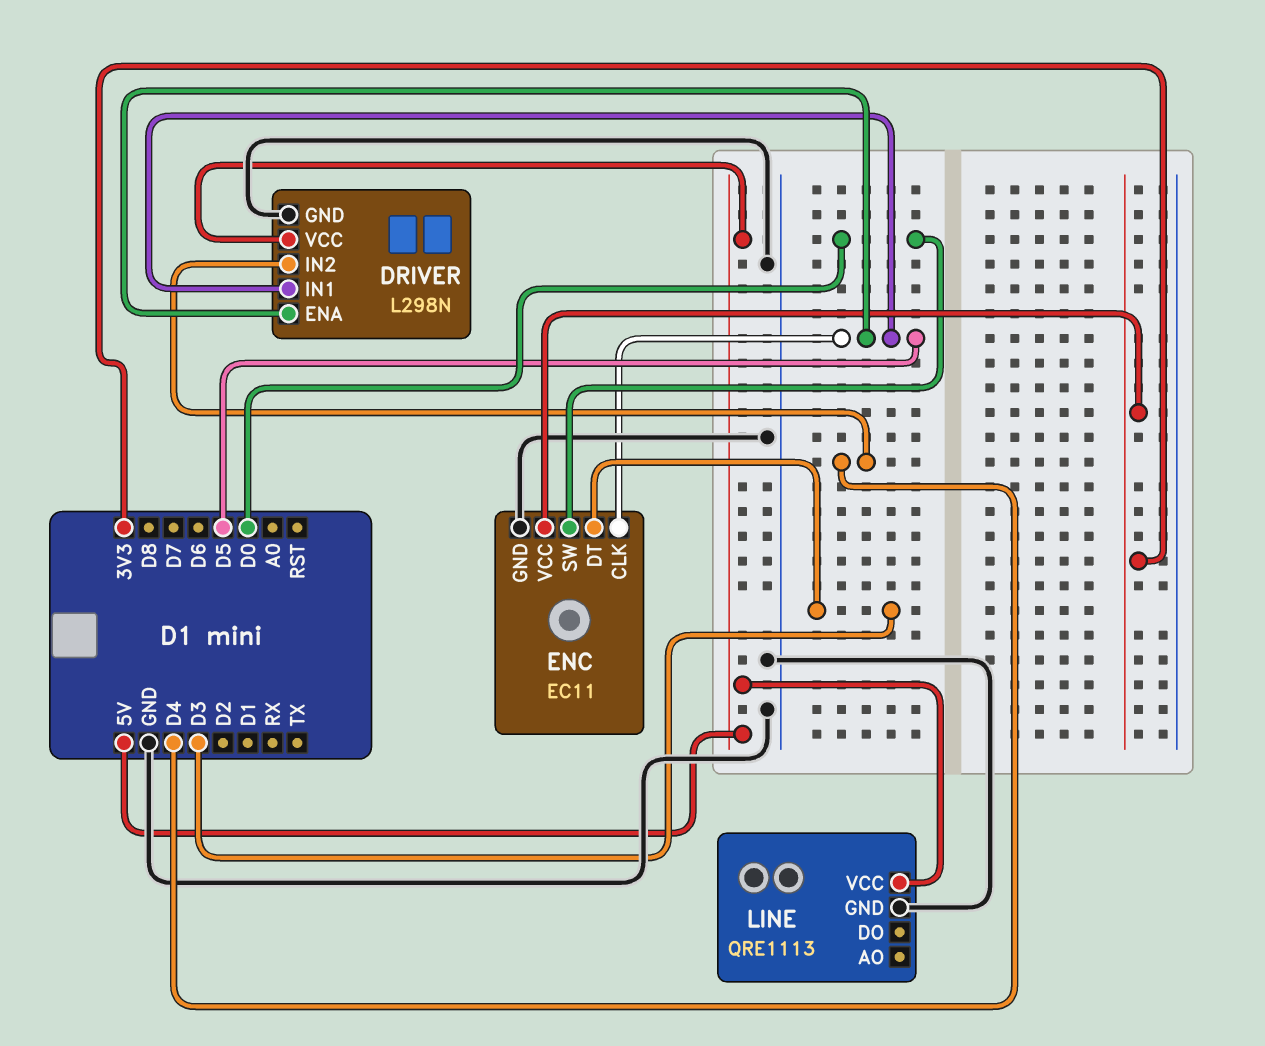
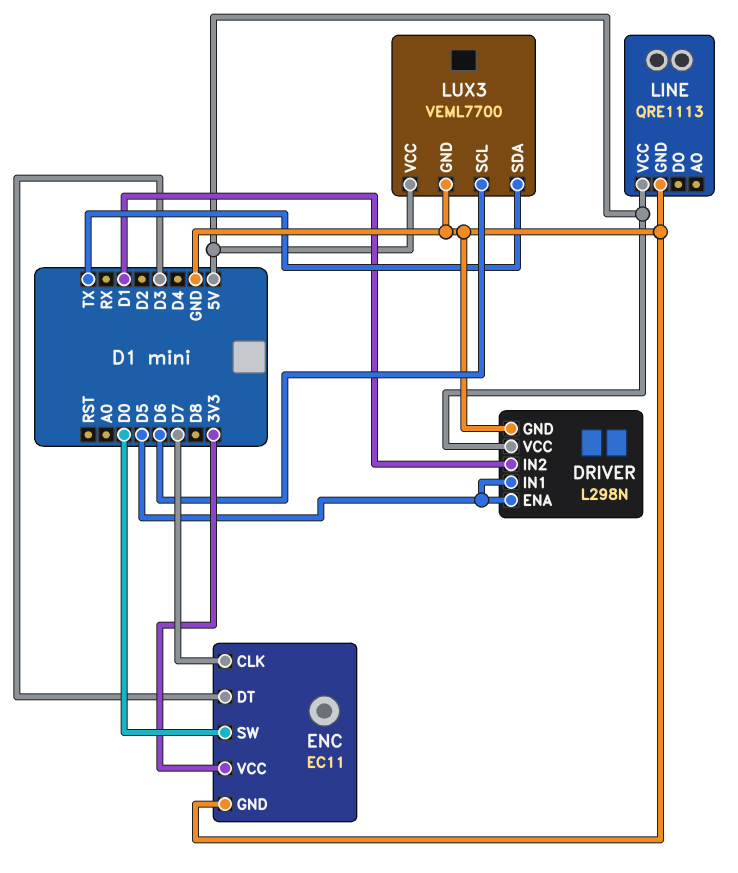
DRIVER pin IN2: D4 -> D1
ENC pin CLK: D5 -> D7
LUX3: none -> VEML7700
LUX3 pin GND: none -> GND
LUX3 pin SCL: none -> D6
LUX3 pin SDA: none -> TX
LUX3 pin VCC: none -> 5V

